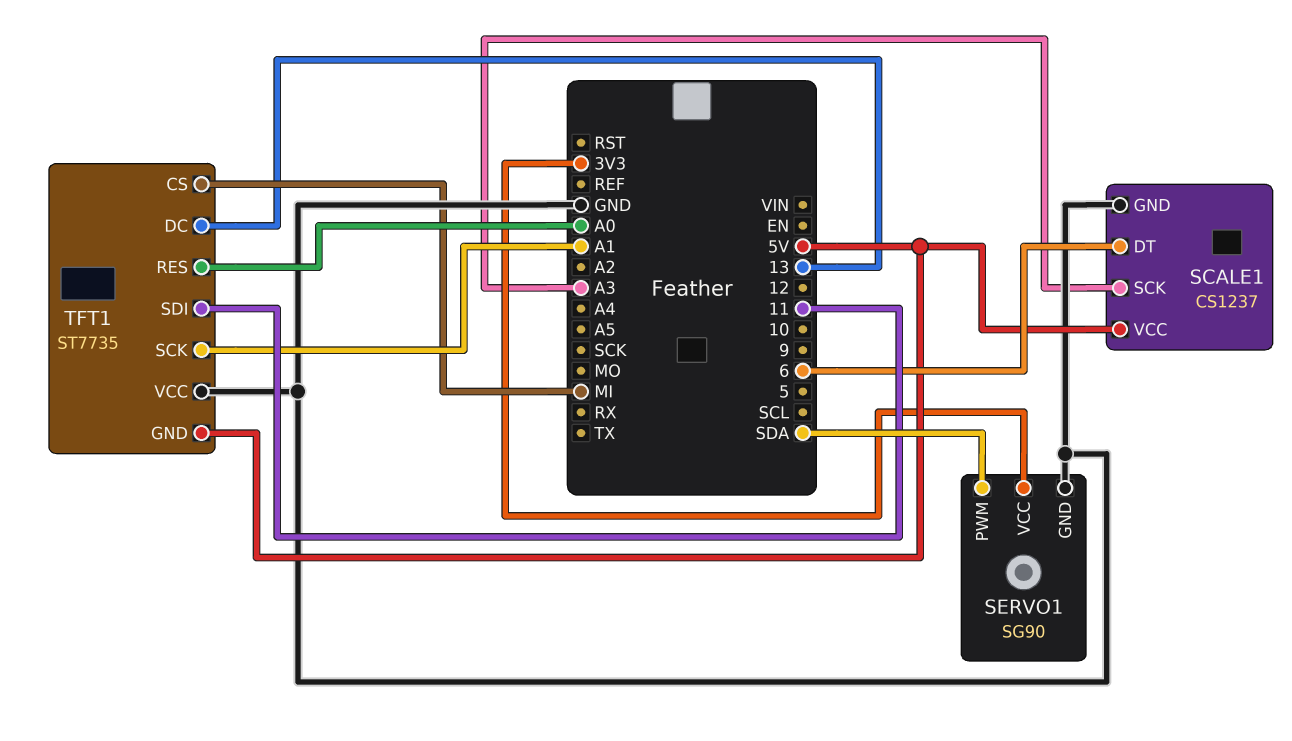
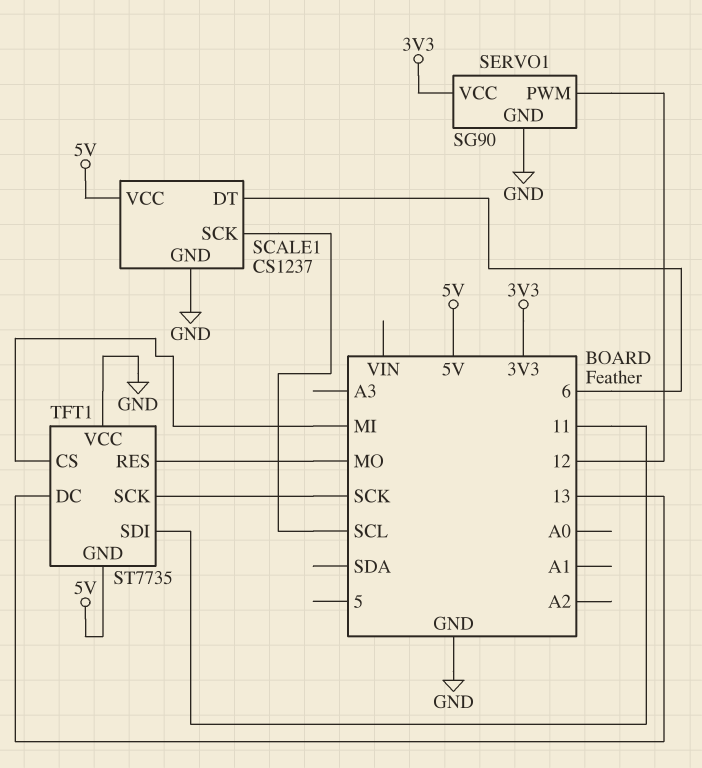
SCALE1 pin SCK: A3 -> SCL
SERVO1 pin PWM: SDA -> 12
TFT1 pin RES: A0 -> MO
TFT1 pin SCK: A1 -> SCK

